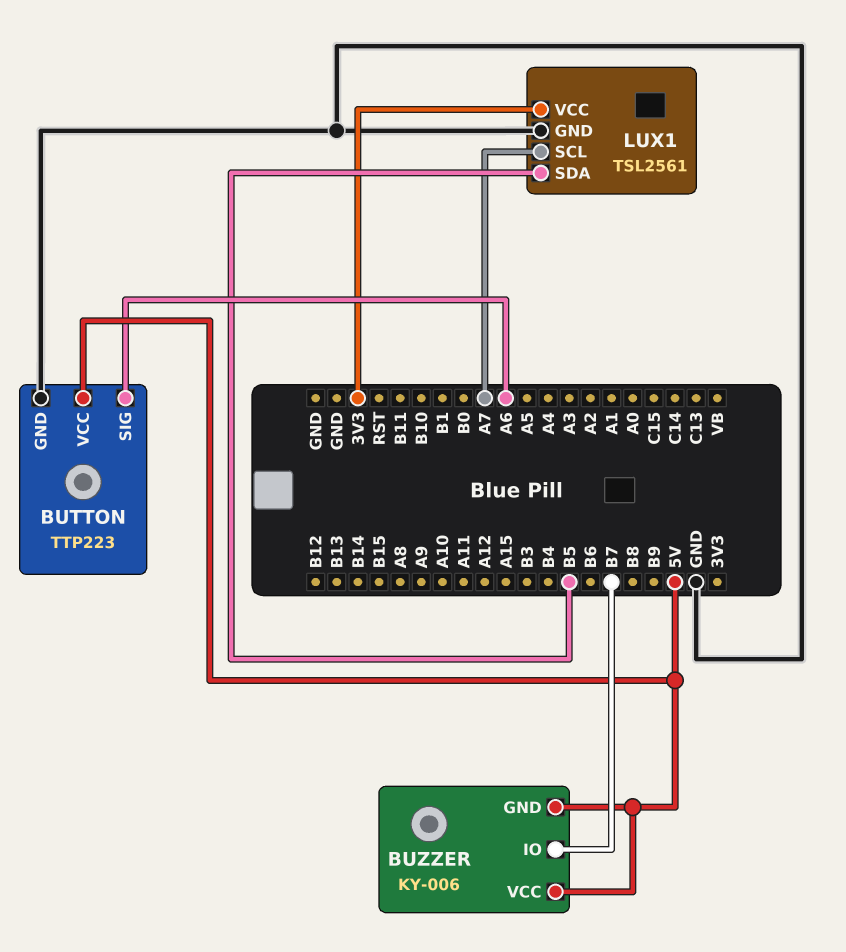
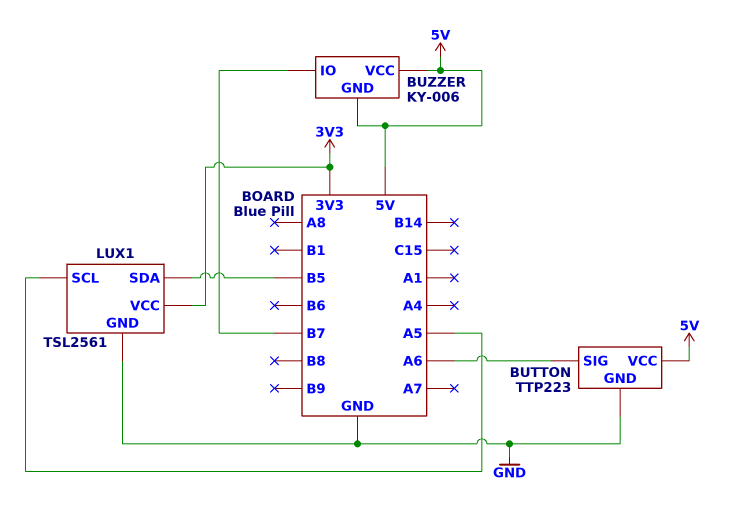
LUX1 pin SCL: A7 -> A5

